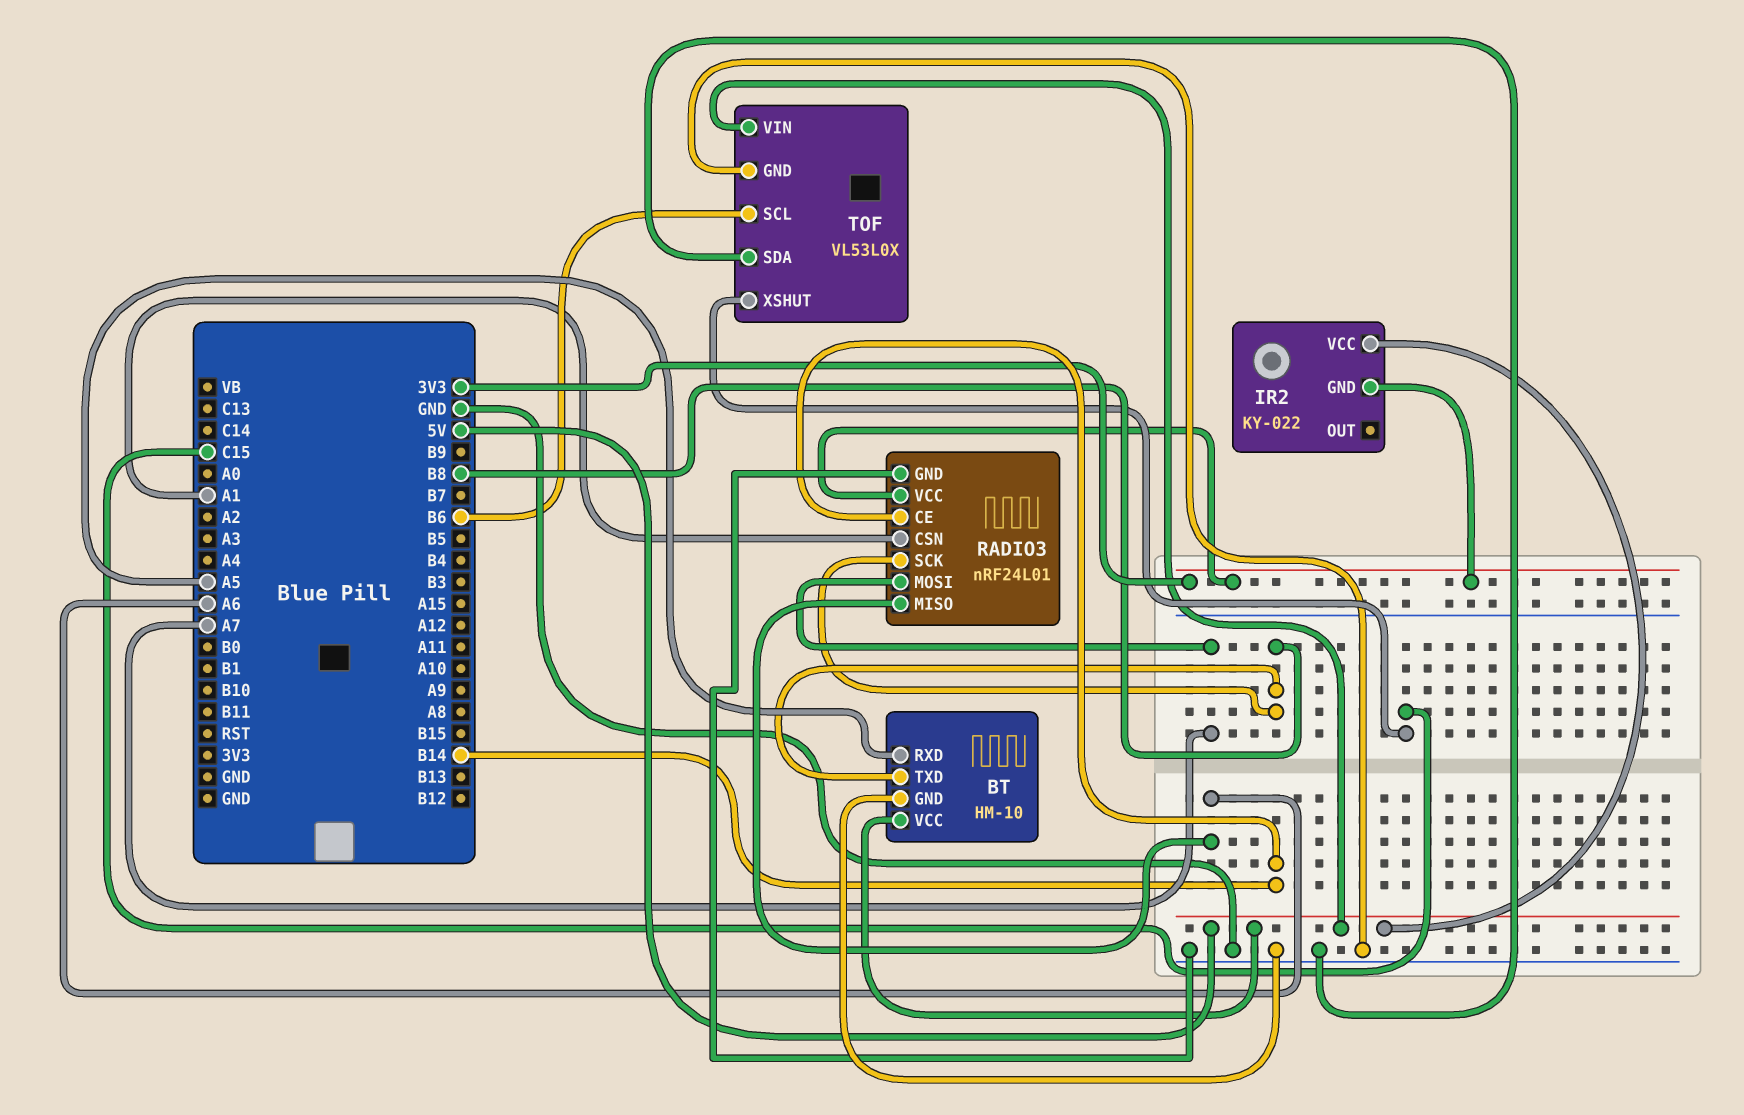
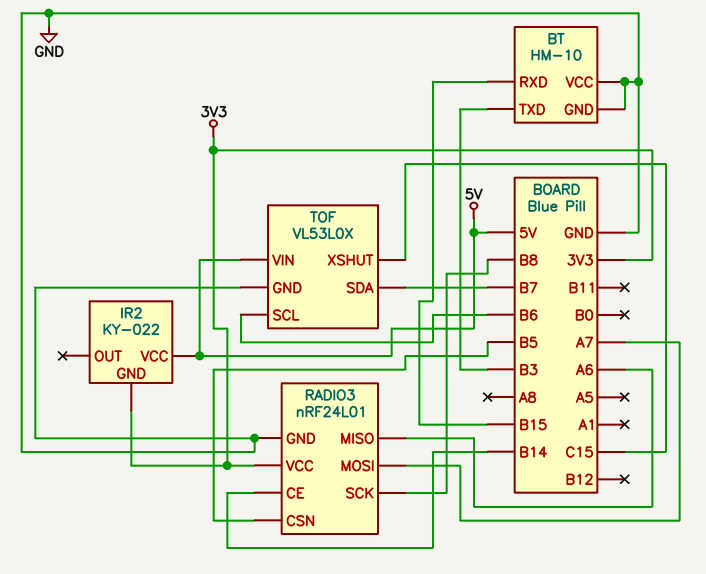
BT pin RXD: A5 -> B15
BT pin TXD: B8 -> B3
BT pin VCC: 5V -> GND
RADIO3 pin CSN: A1 -> B5
TOF pin SDA: GND -> B7

